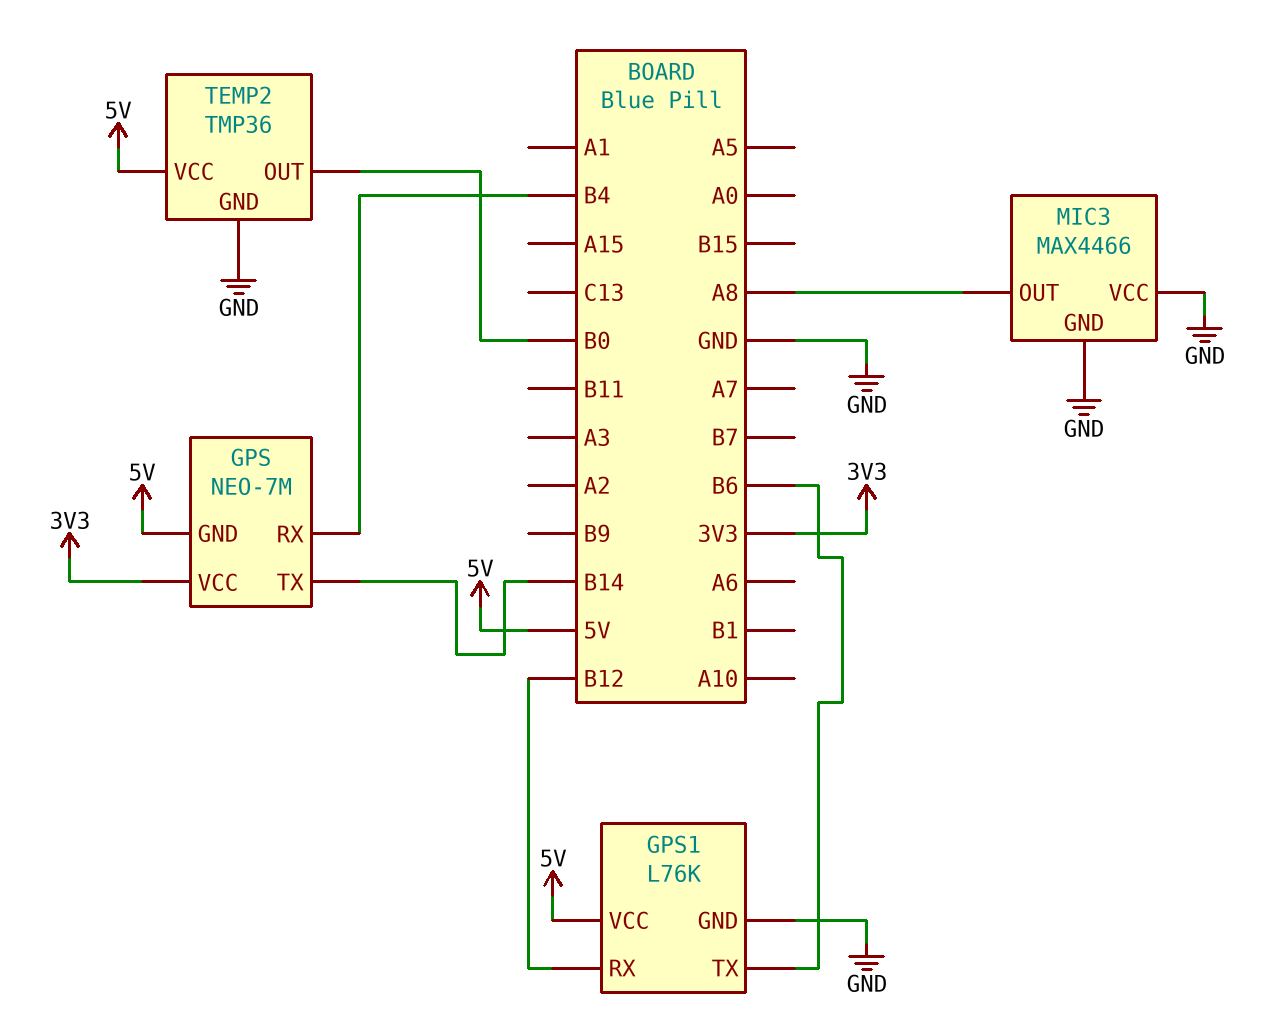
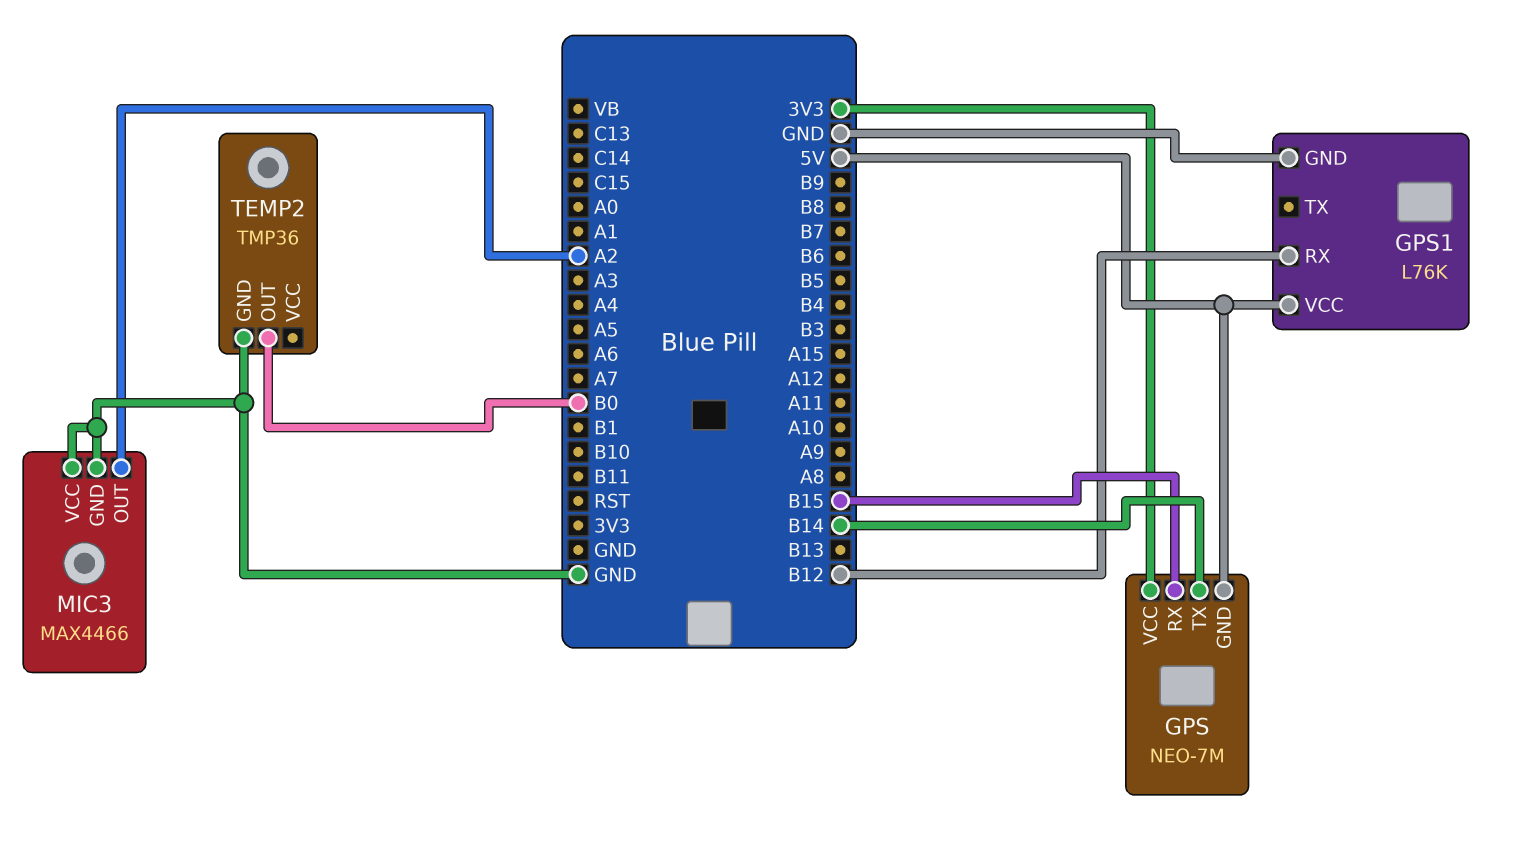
GPS pin RX: B4 -> B15
GPS1 pin TX: B6 -> none
MIC3 pin OUT: A8 -> A2
TEMP2 pin VCC: 5V -> none

